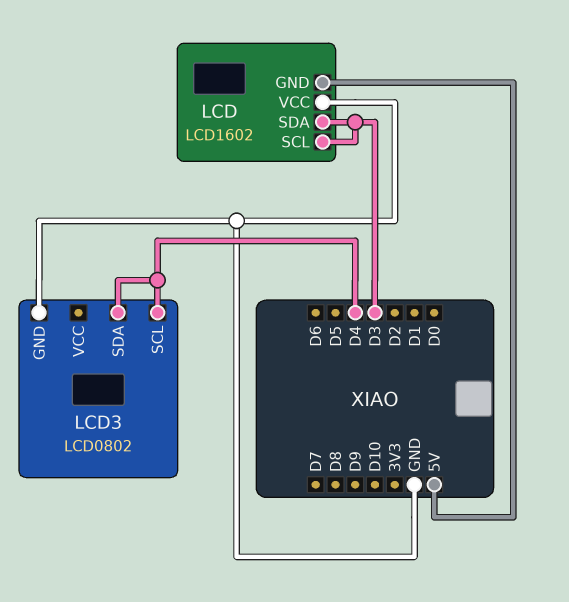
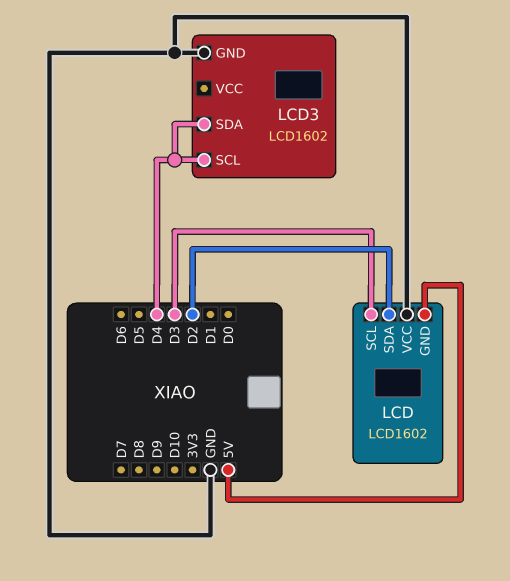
LCD pin SDA: D3 -> D2
LCD3: LCD0802 -> LCD1602

